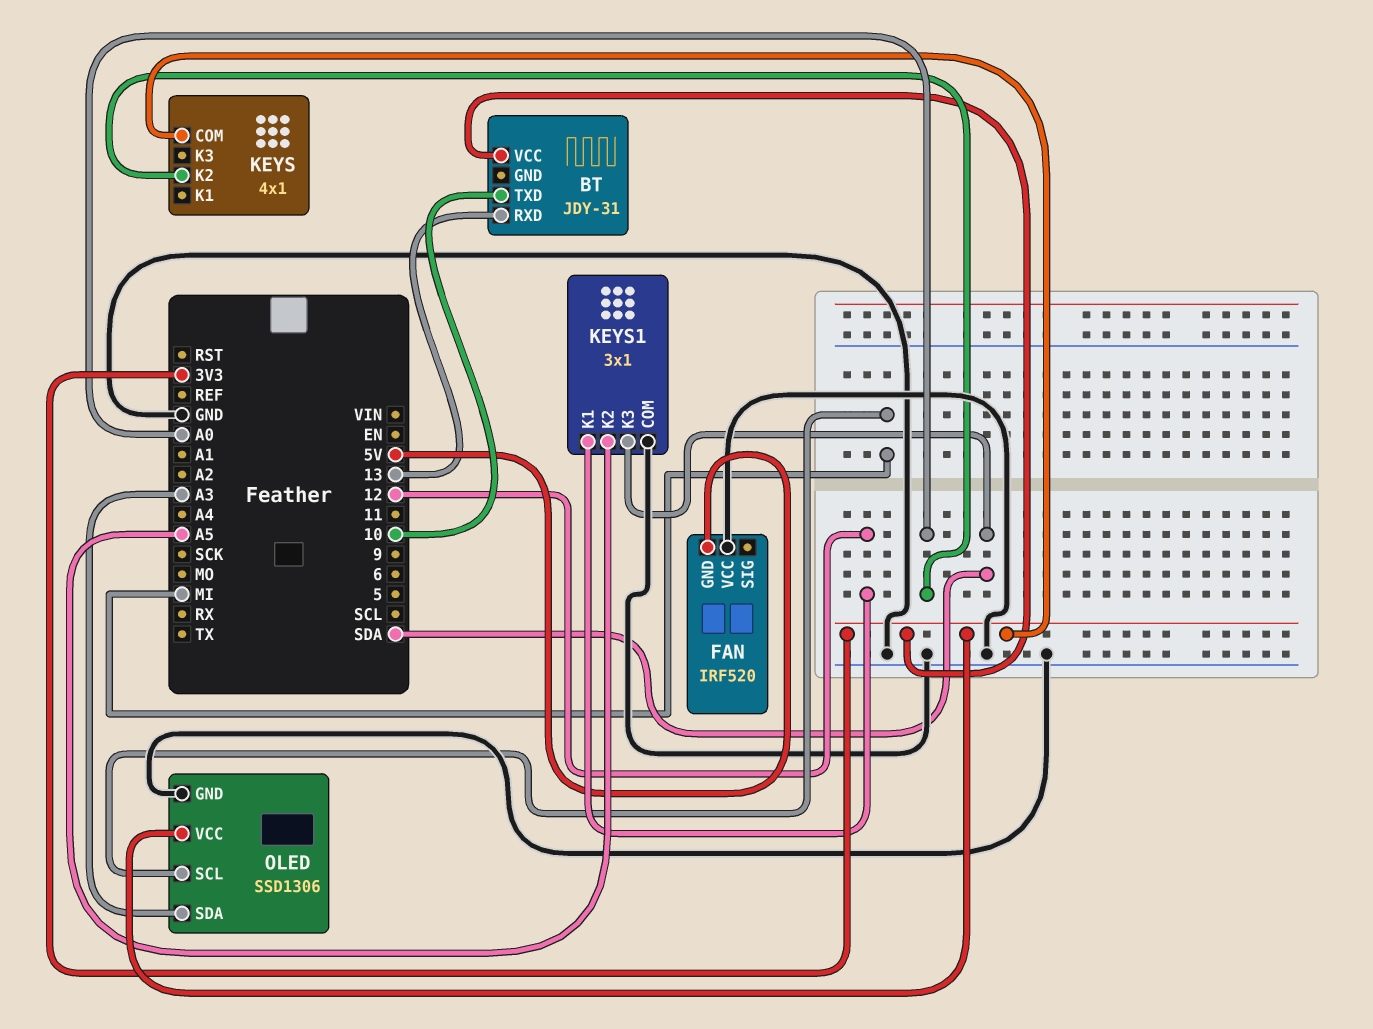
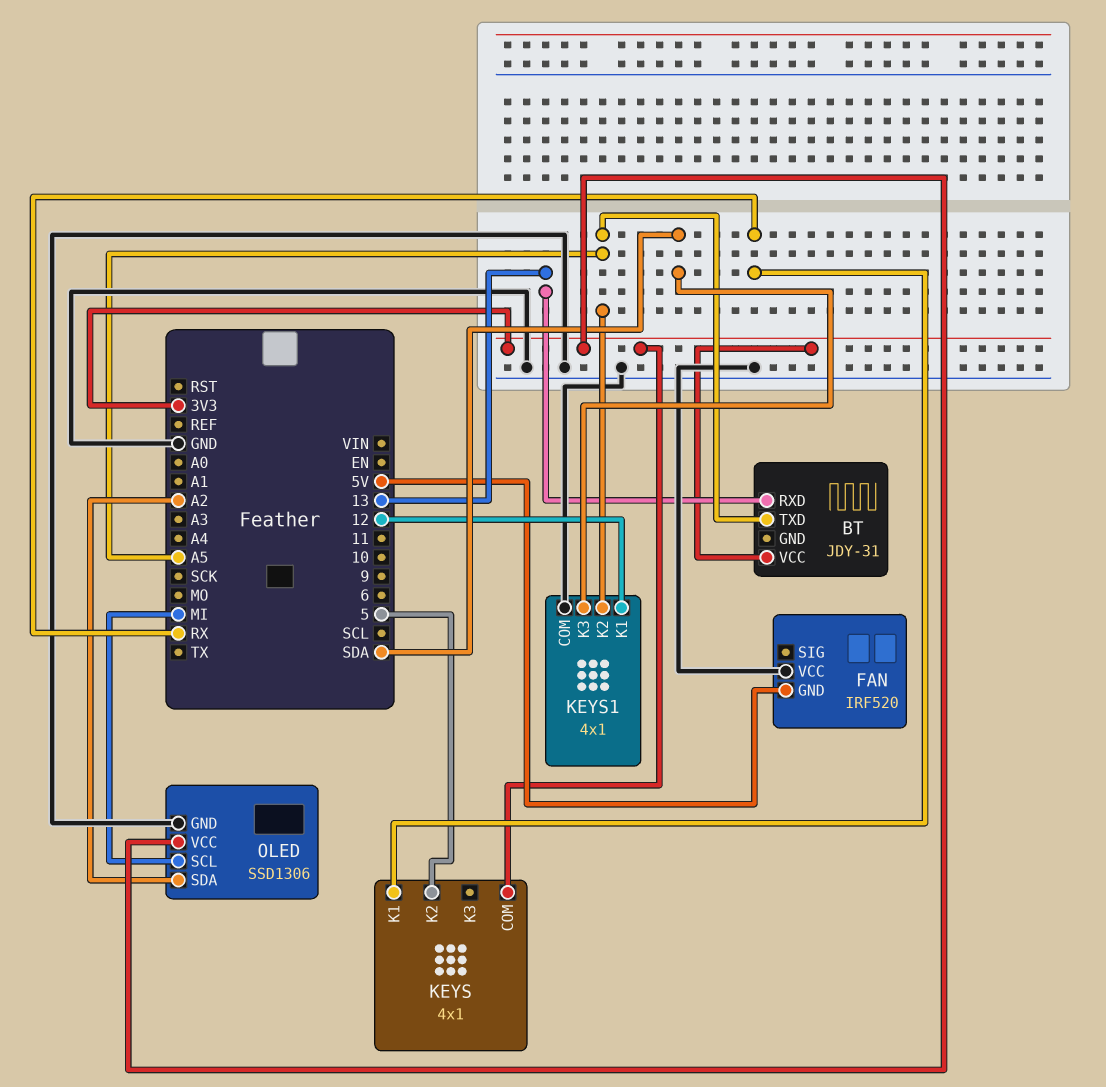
BT pin TXD: 10 -> A5
KEYS pin K1: none -> RX
KEYS pin K2: A0 -> 5
KEYS1: 3x1 -> 4x1
OLED pin SDA: A3 -> A2

